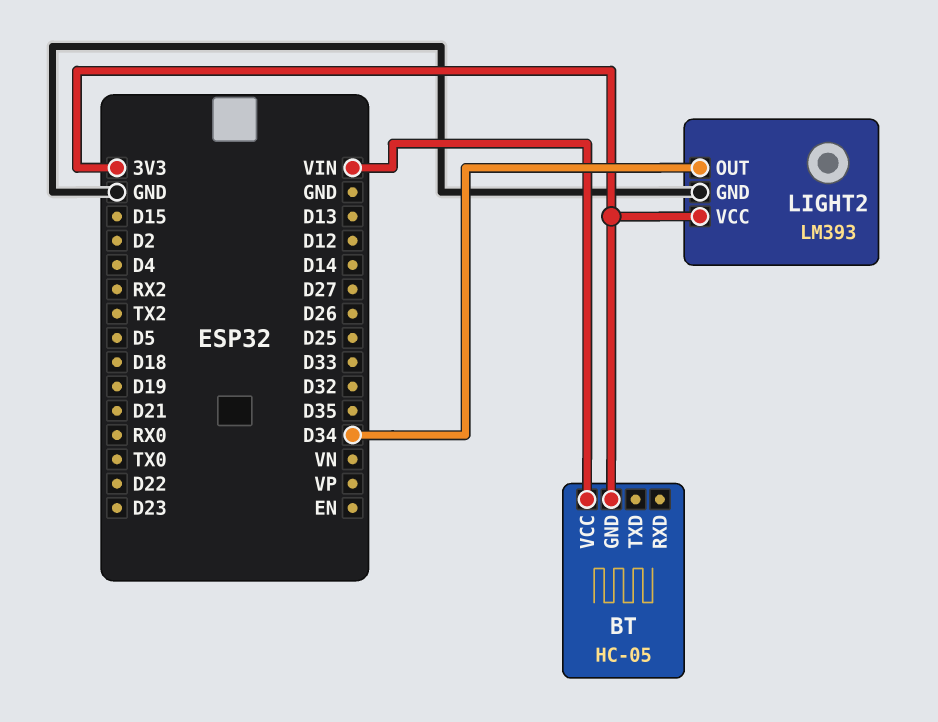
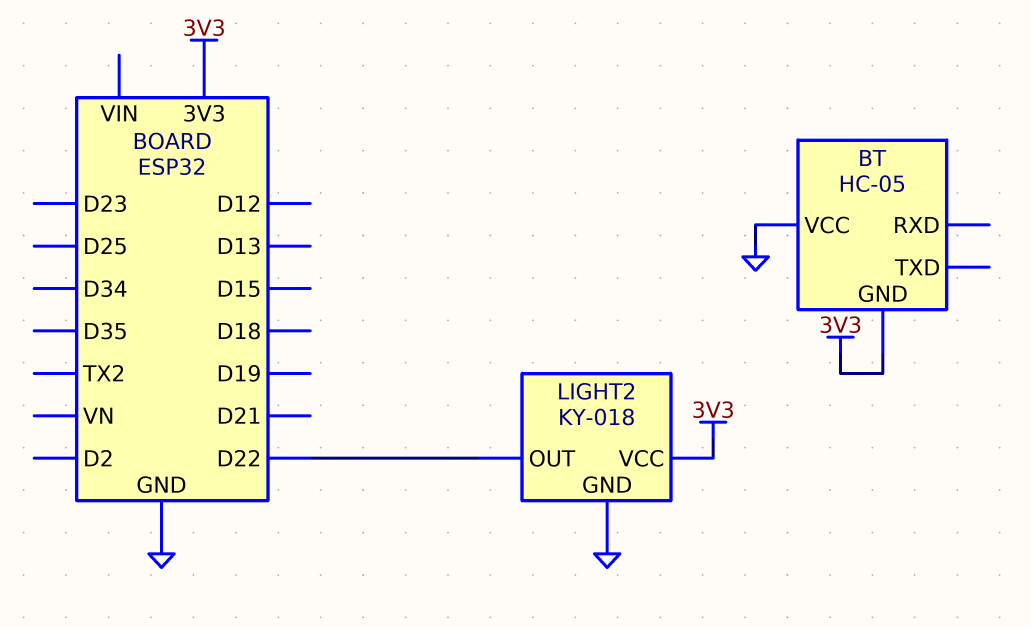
BT pin VCC: VIN -> GND
LIGHT2: LM393 -> KY-018
LIGHT2 pin OUT: D34 -> D22

